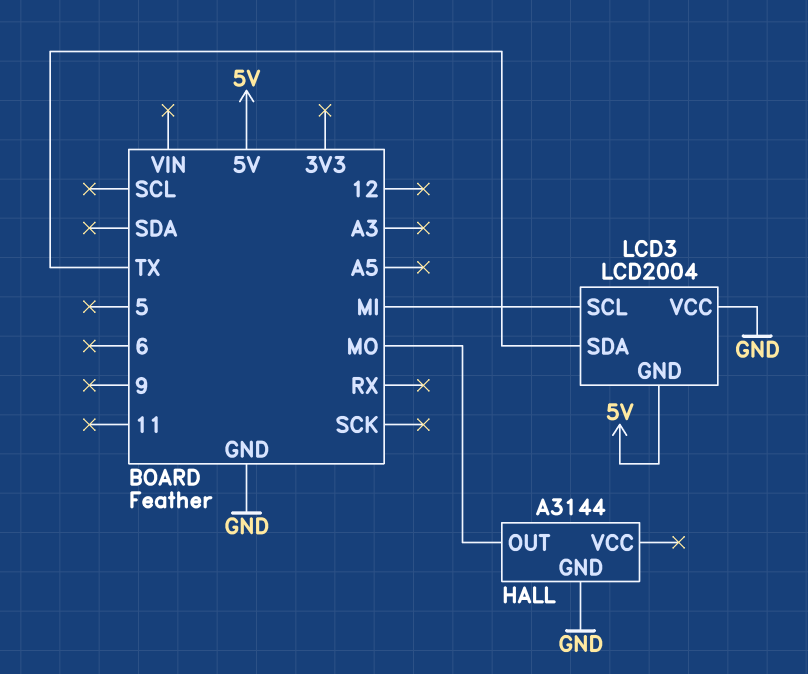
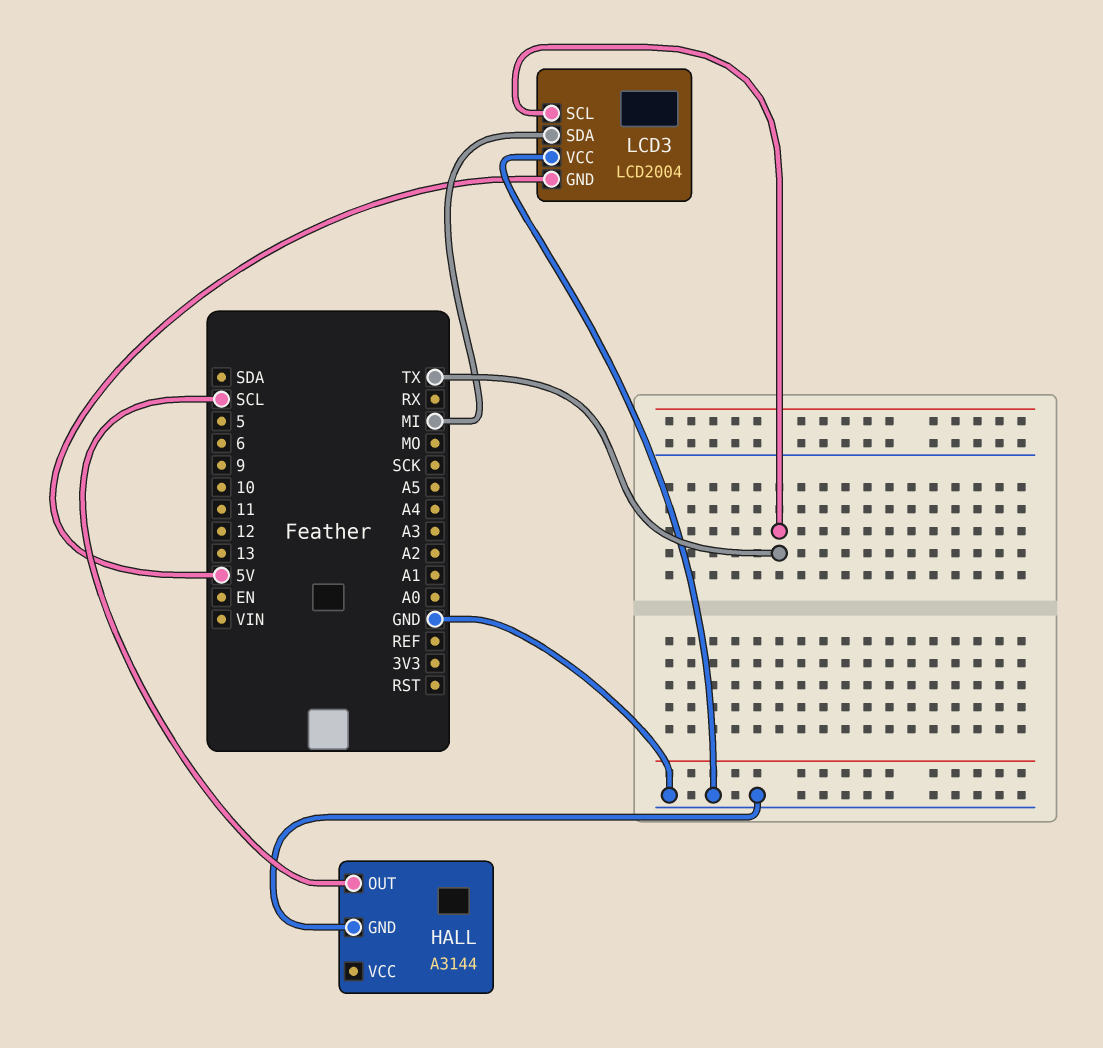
HALL pin OUT: MO -> SCL
LCD3 pin SCL: MI -> TX
LCD3 pin SDA: TX -> MI

